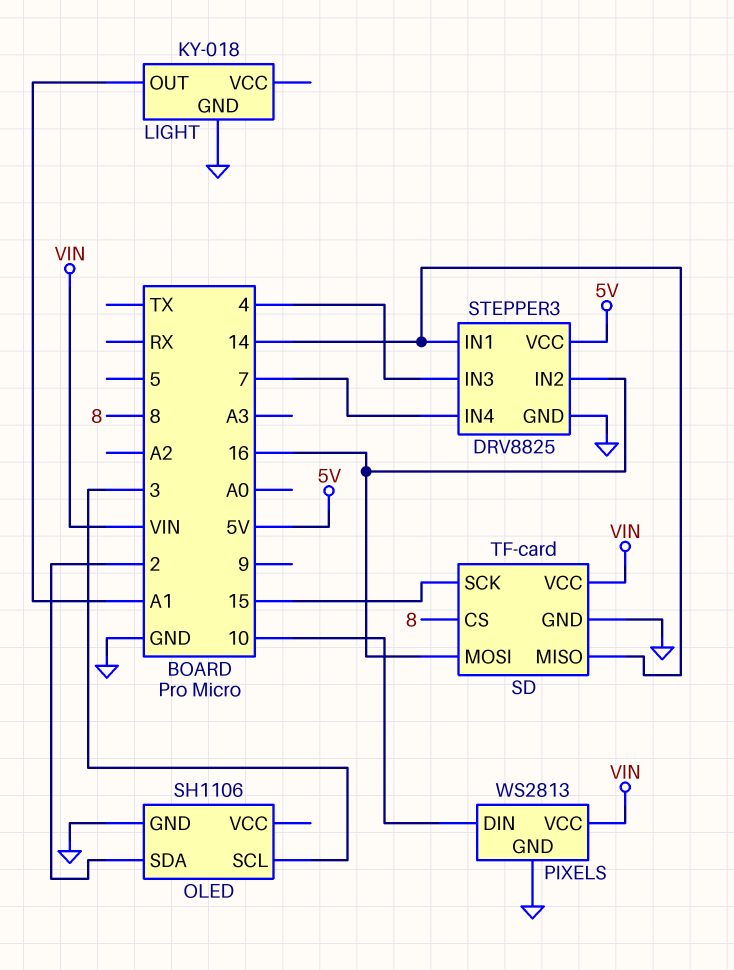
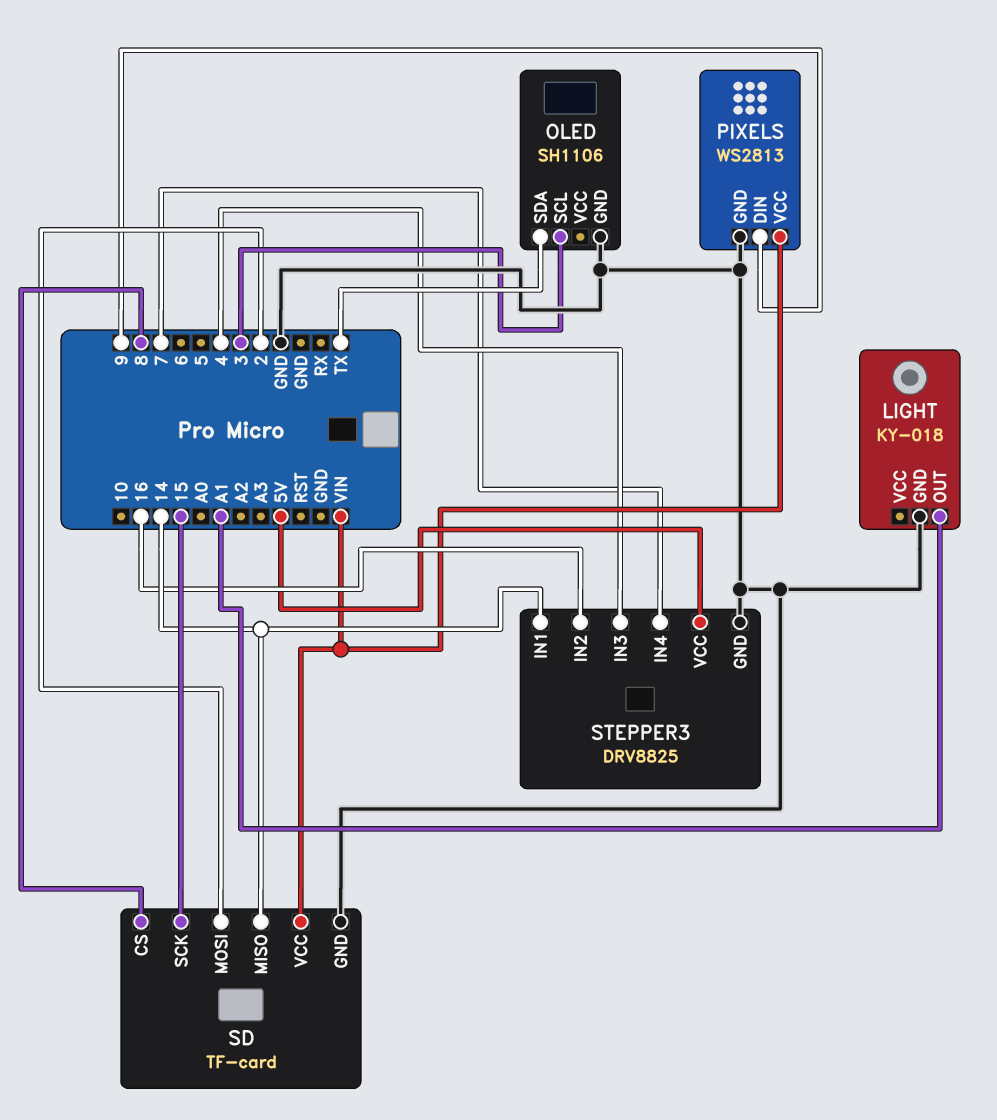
OLED pin SDA: 2 -> TX
PIXELS pin DIN: 10 -> 9
SD pin MOSI: 16 -> 2

